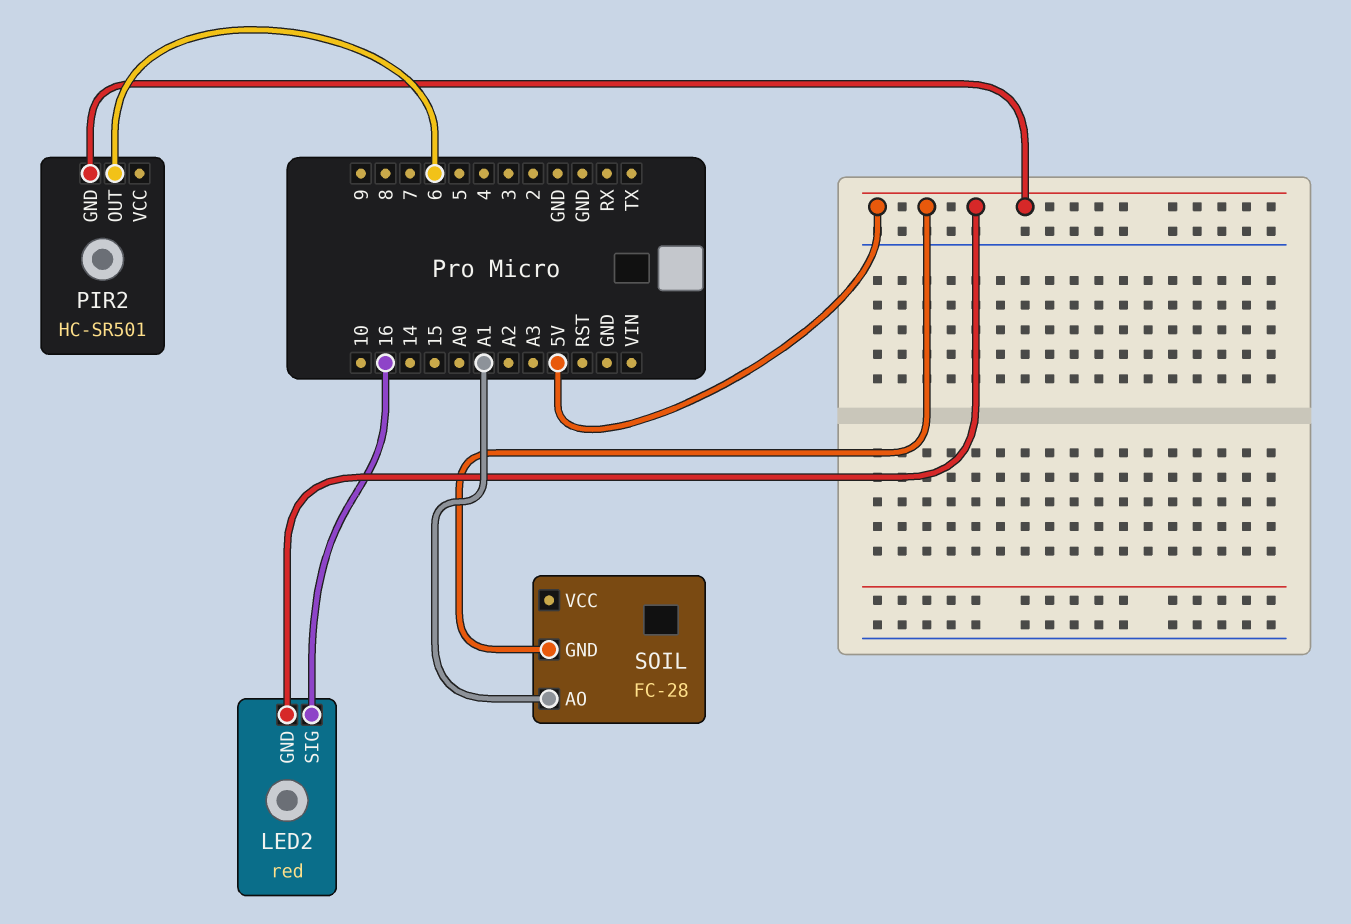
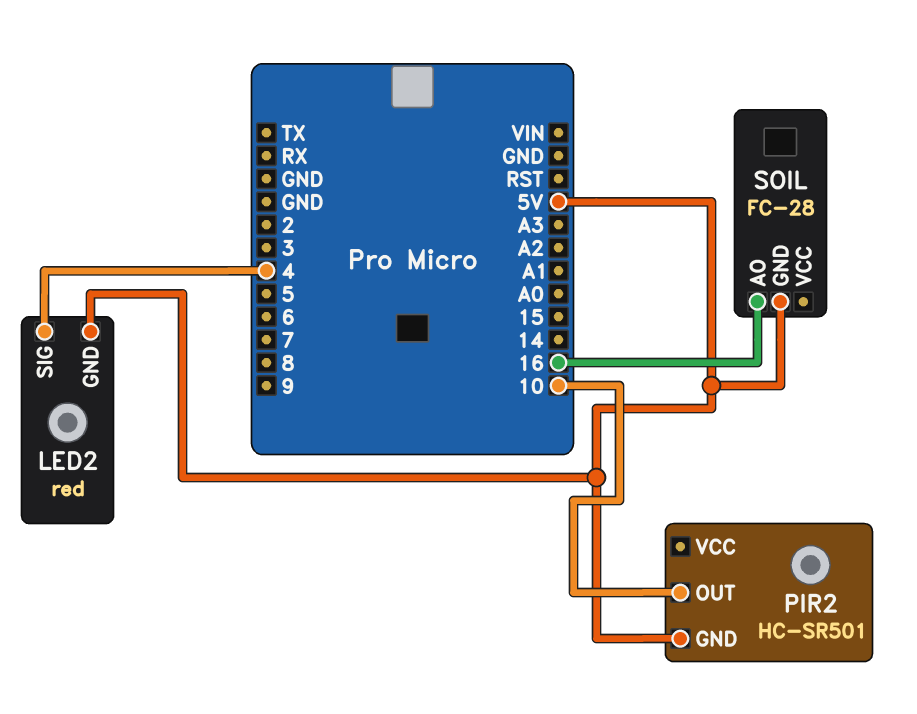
LED2 pin SIG: 16 -> 4
PIR2 pin OUT: 6 -> 10
SOIL pin AO: A1 -> 16

